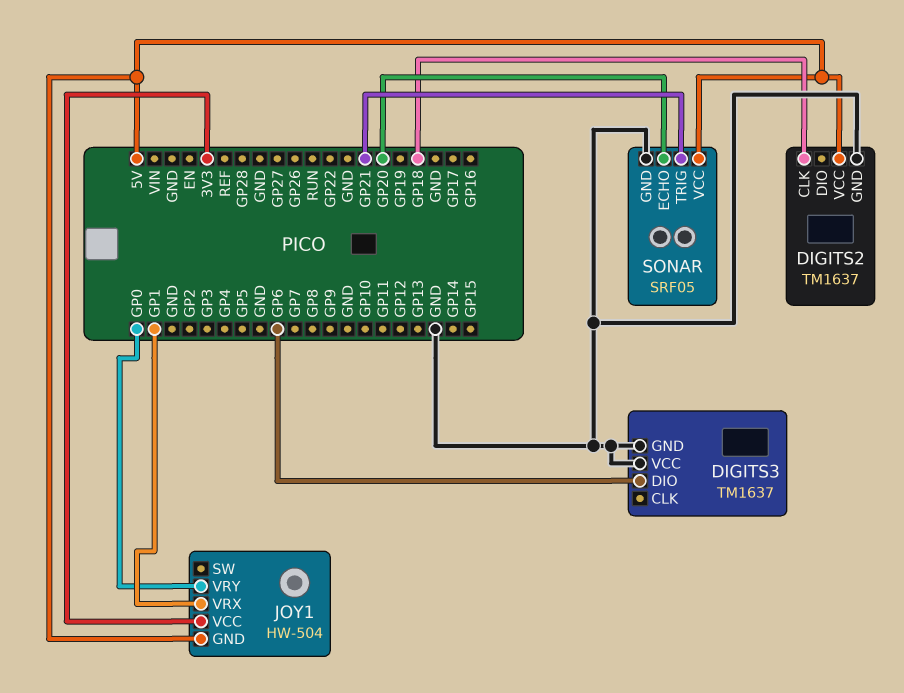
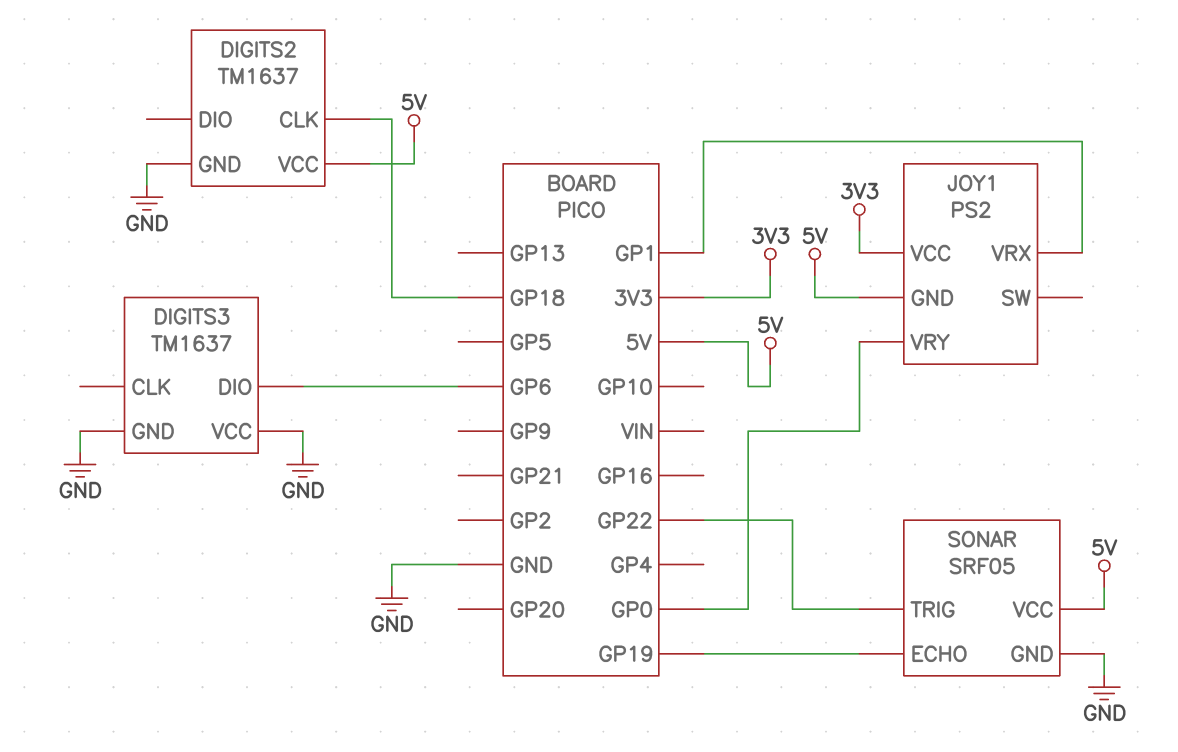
JOY1: HW-504 -> PS2
SONAR pin ECHO: GP20 -> GP19
SONAR pin TRIG: GP21 -> GP22

